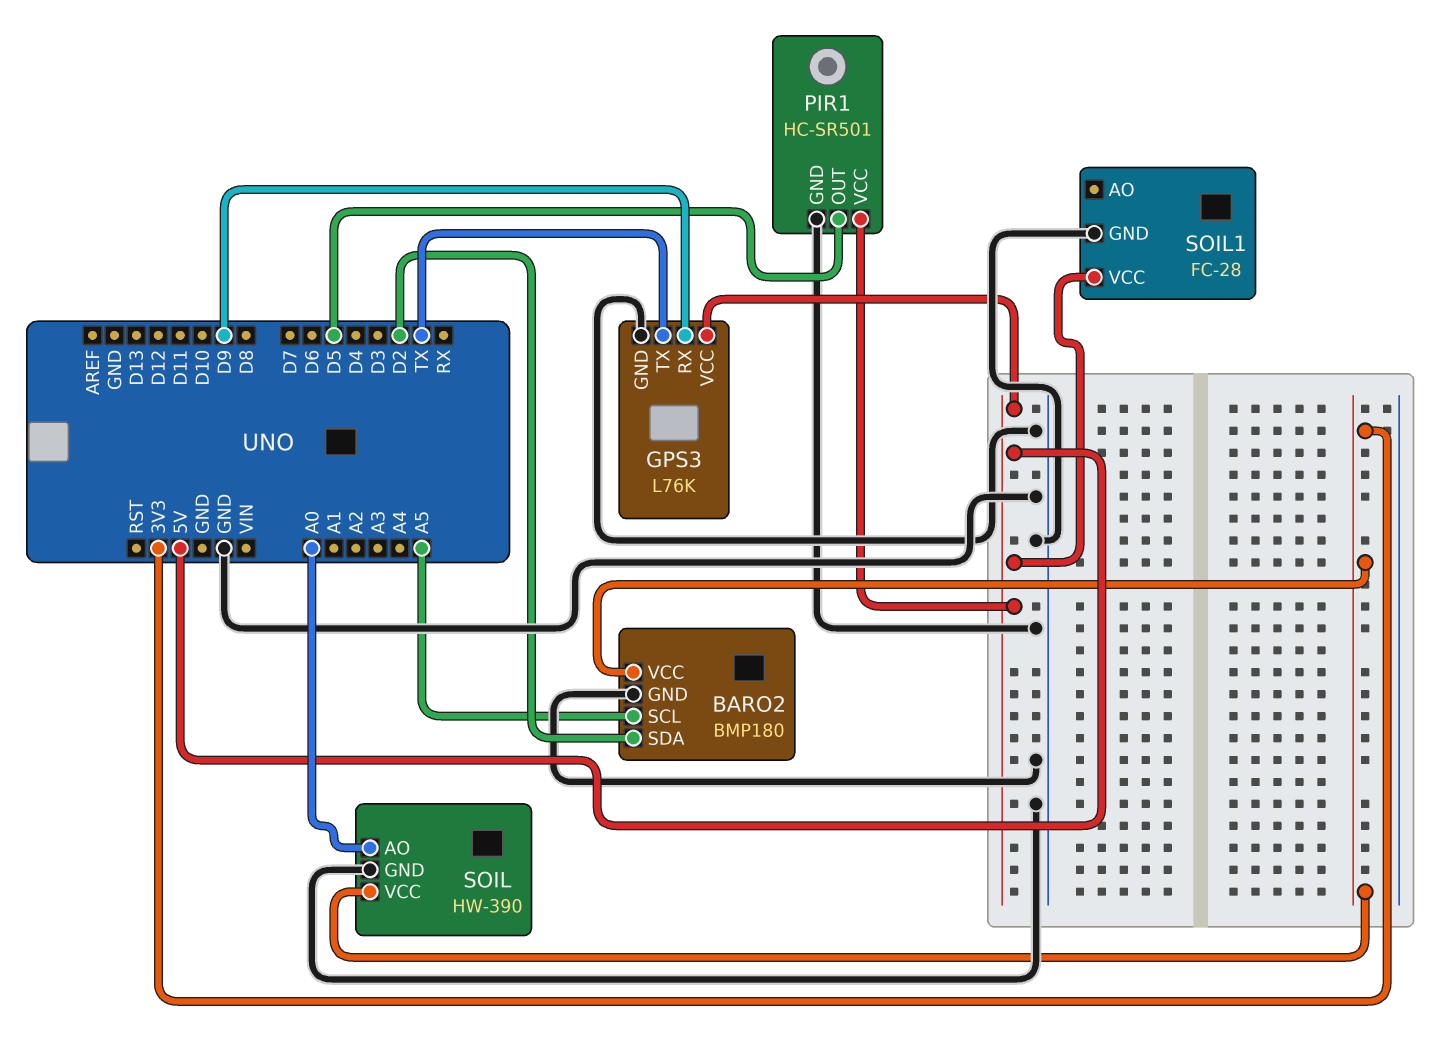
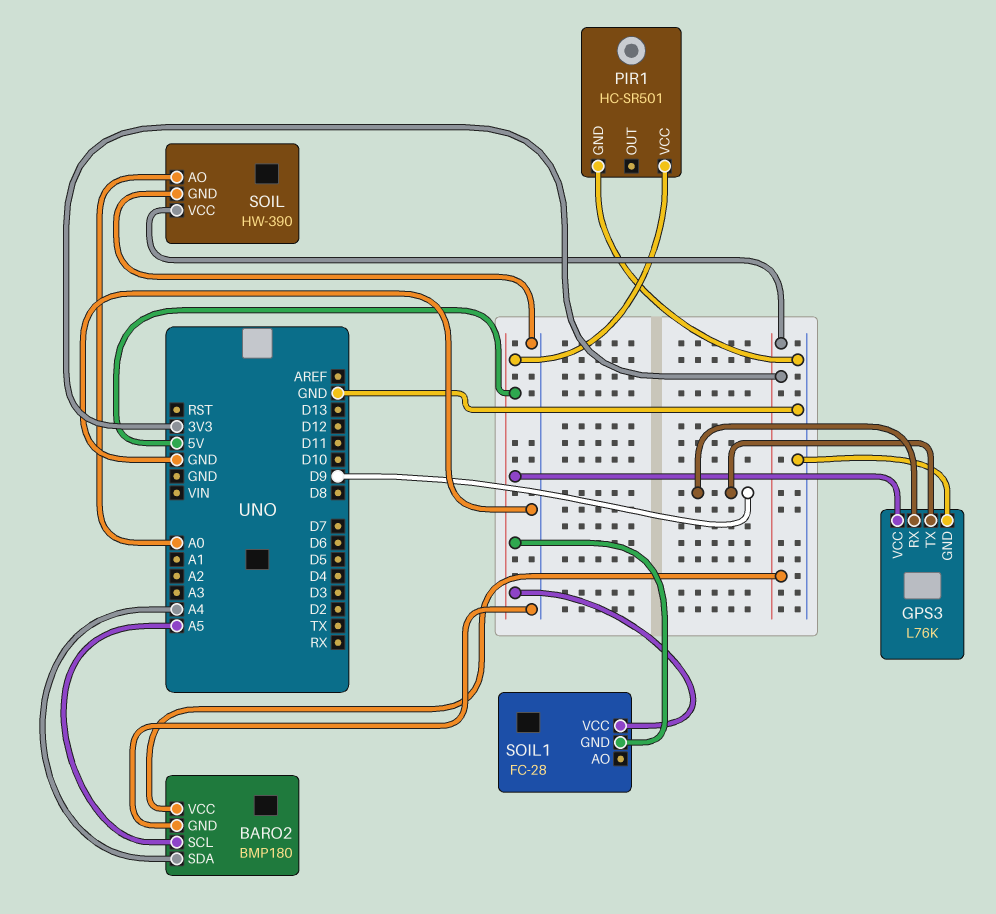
BARO2 pin SDA: D2 -> A4
GPS3 pin TX: TX -> D9
PIR1 pin OUT: D5 -> none
SOIL1 pin GND: GND -> 5V

